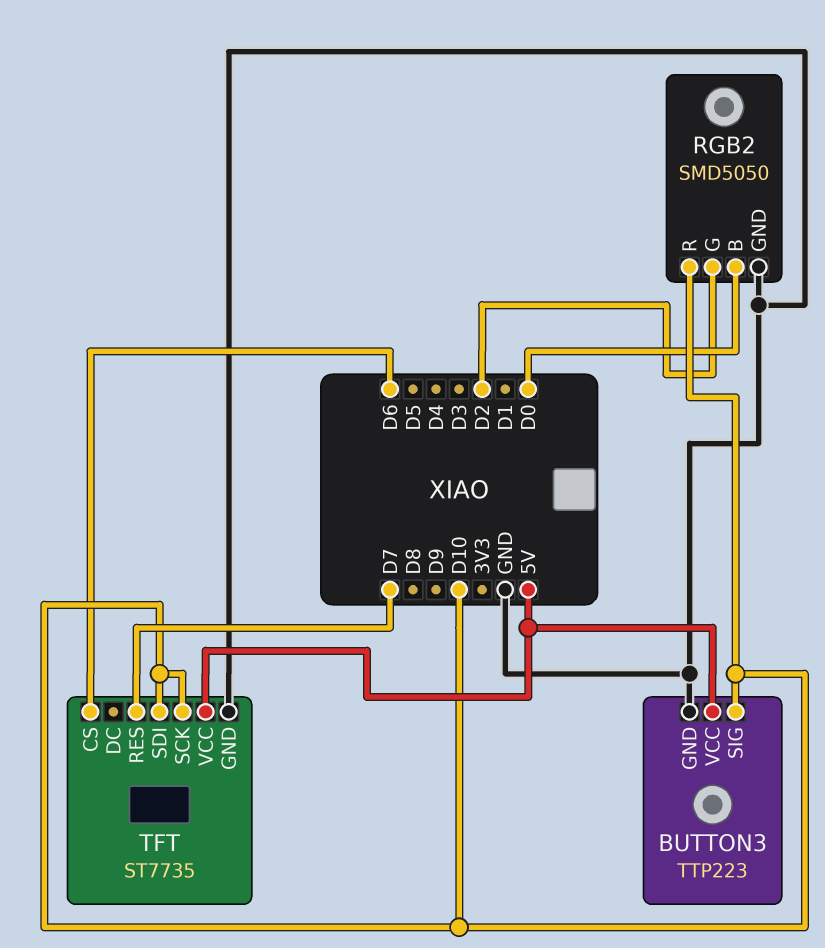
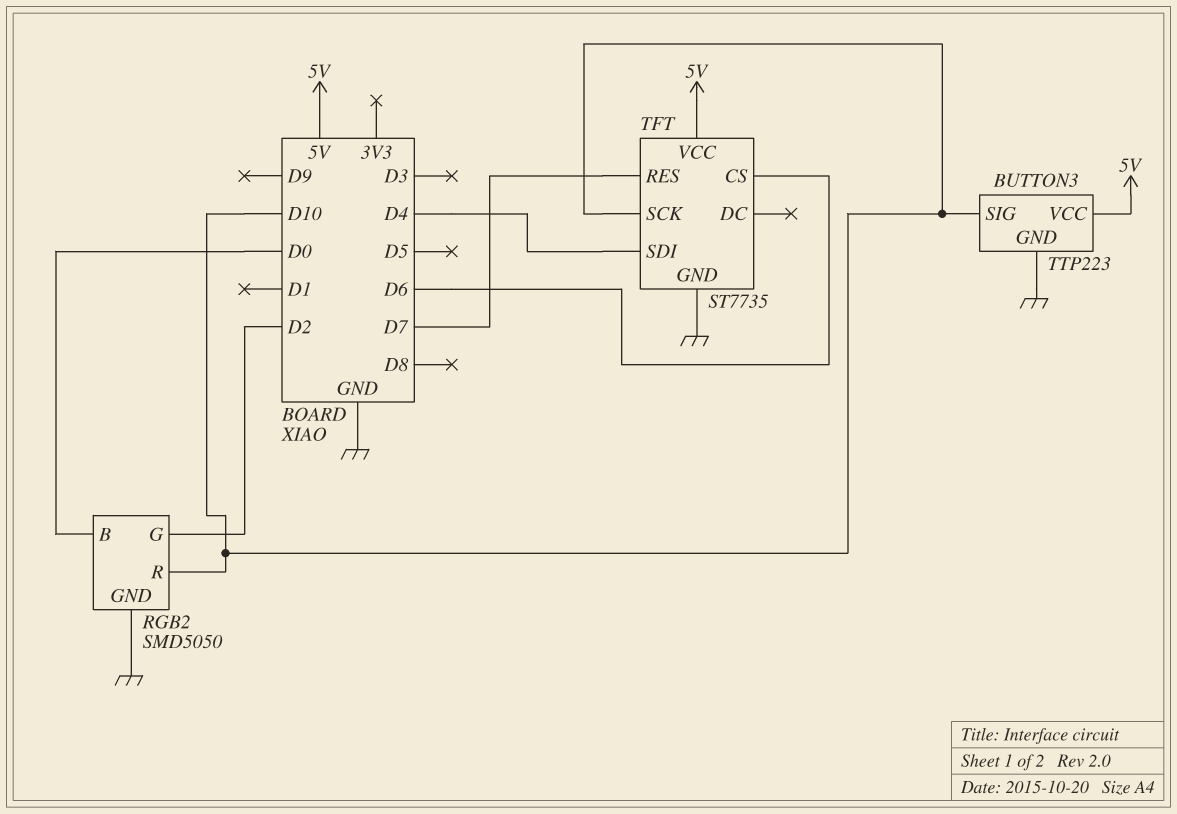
TFT pin SDI: D10 -> D4

